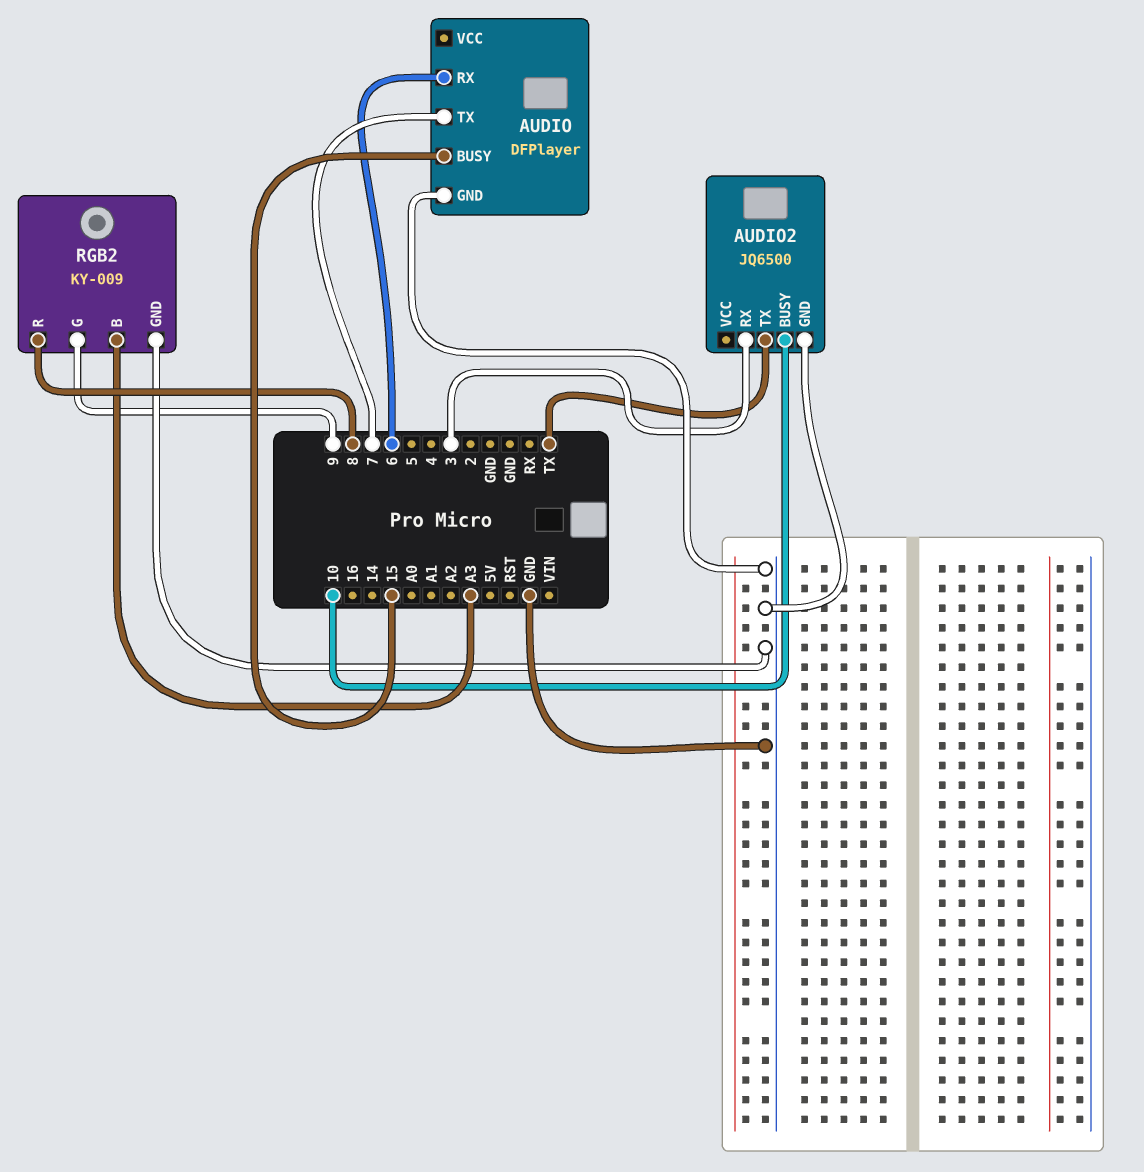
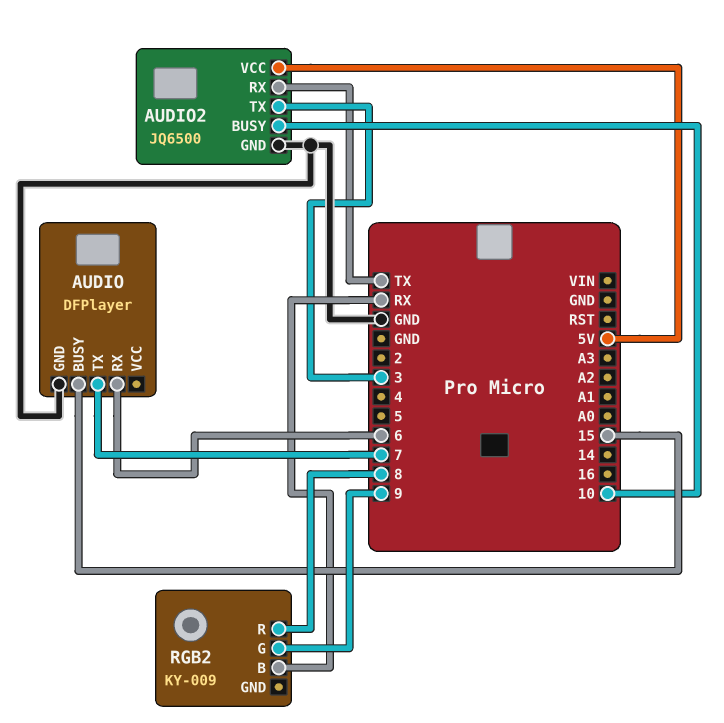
AUDIO2 pin RX: 3 -> TX
AUDIO2 pin TX: TX -> 3
AUDIO2 pin VCC: none -> 5V
RGB2 pin B: A3 -> RX
RGB2 pin GND: GND -> none

